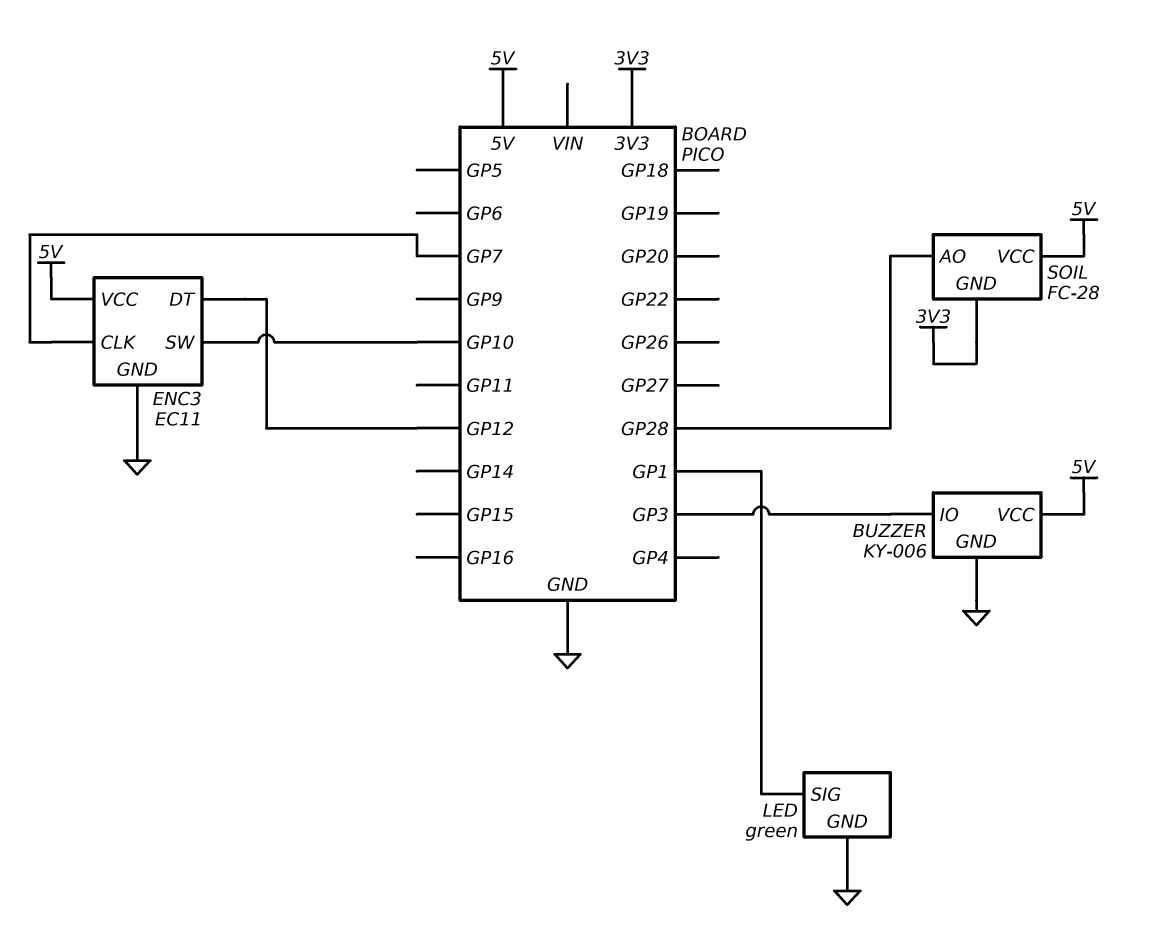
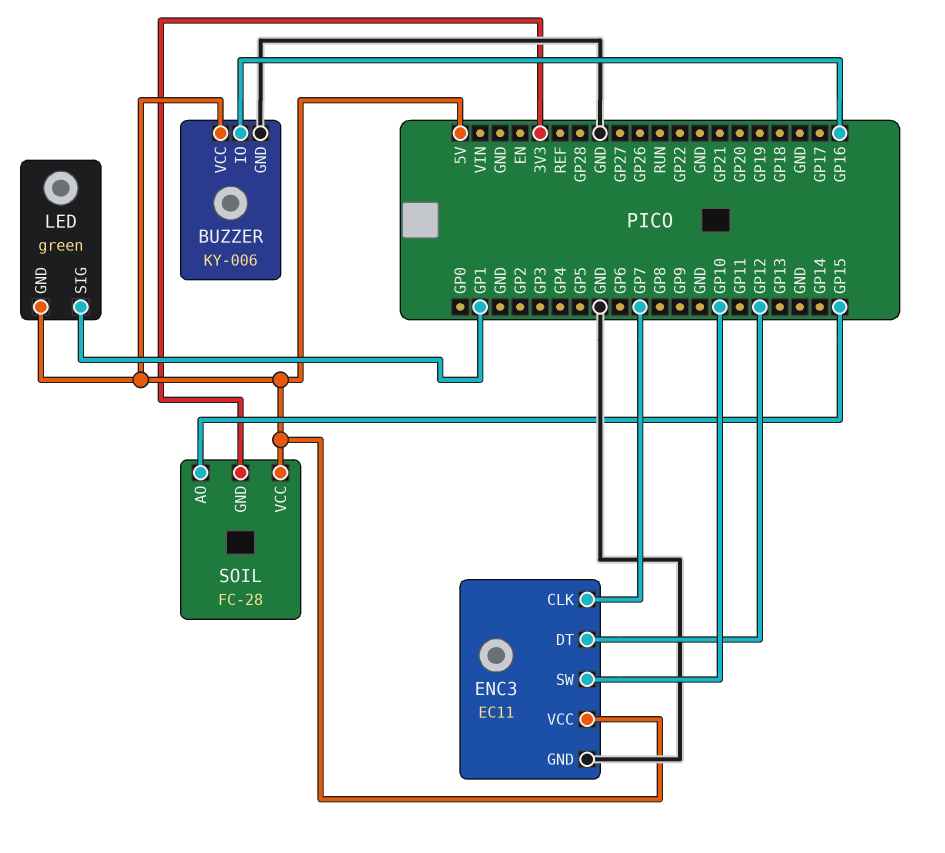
BUZZER pin IO: GP3 -> GP16
LED pin GND: GND -> 5V
SOIL pin AO: GP28 -> GP15

